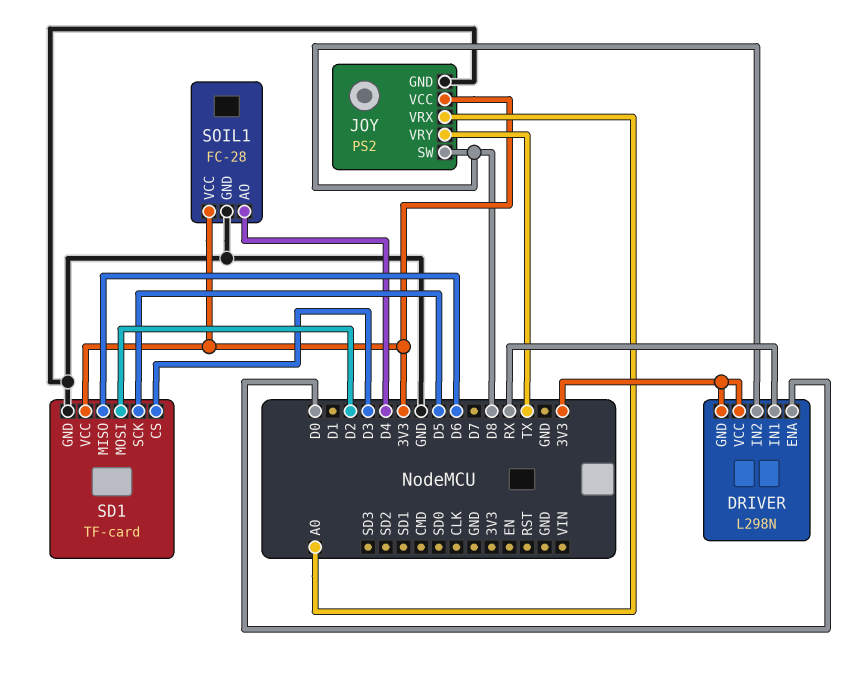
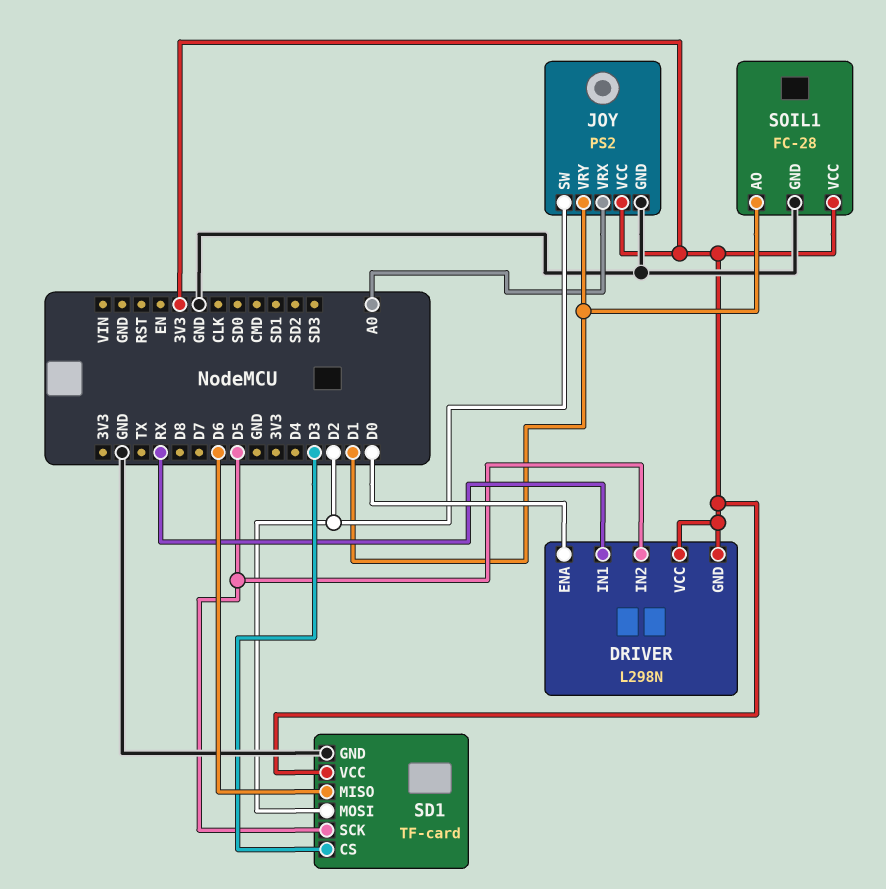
DRIVER pin IN2: D8 -> D5
JOY pin SW: D8 -> D2
JOY pin VRY: TX -> D1
SOIL1 pin AO: D4 -> D1

